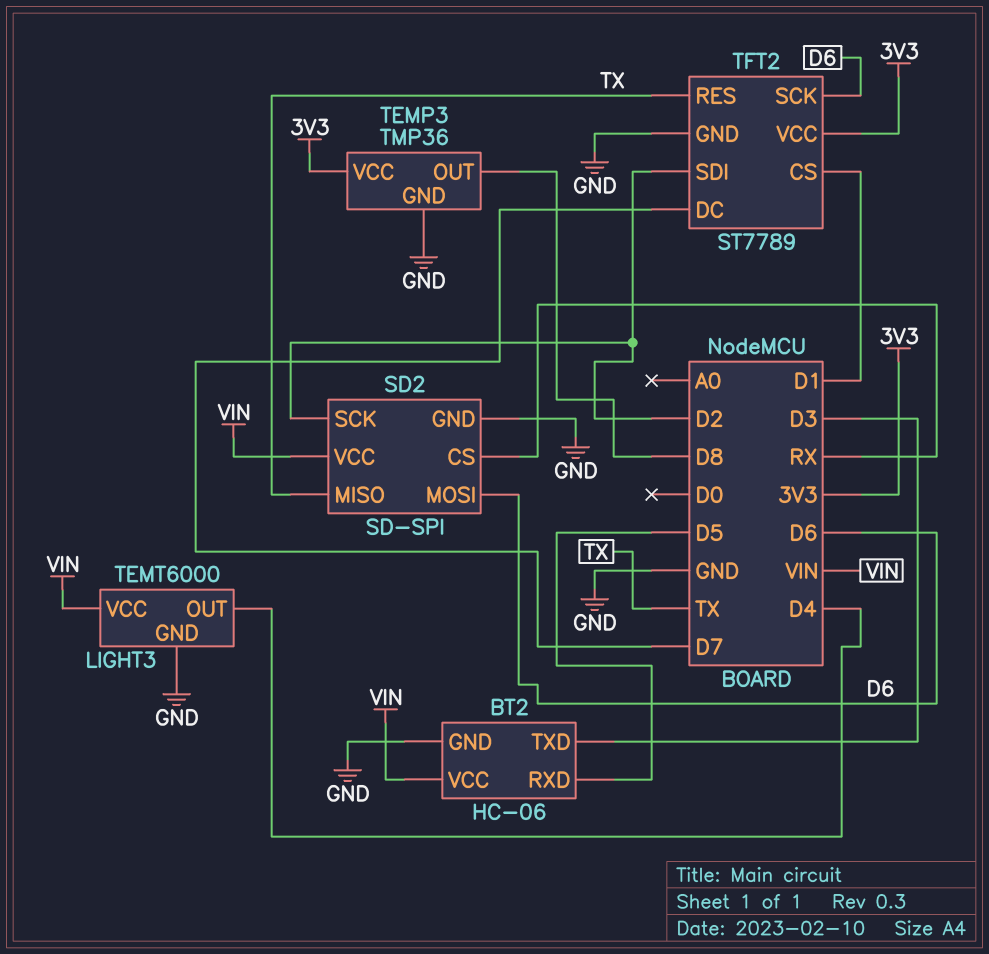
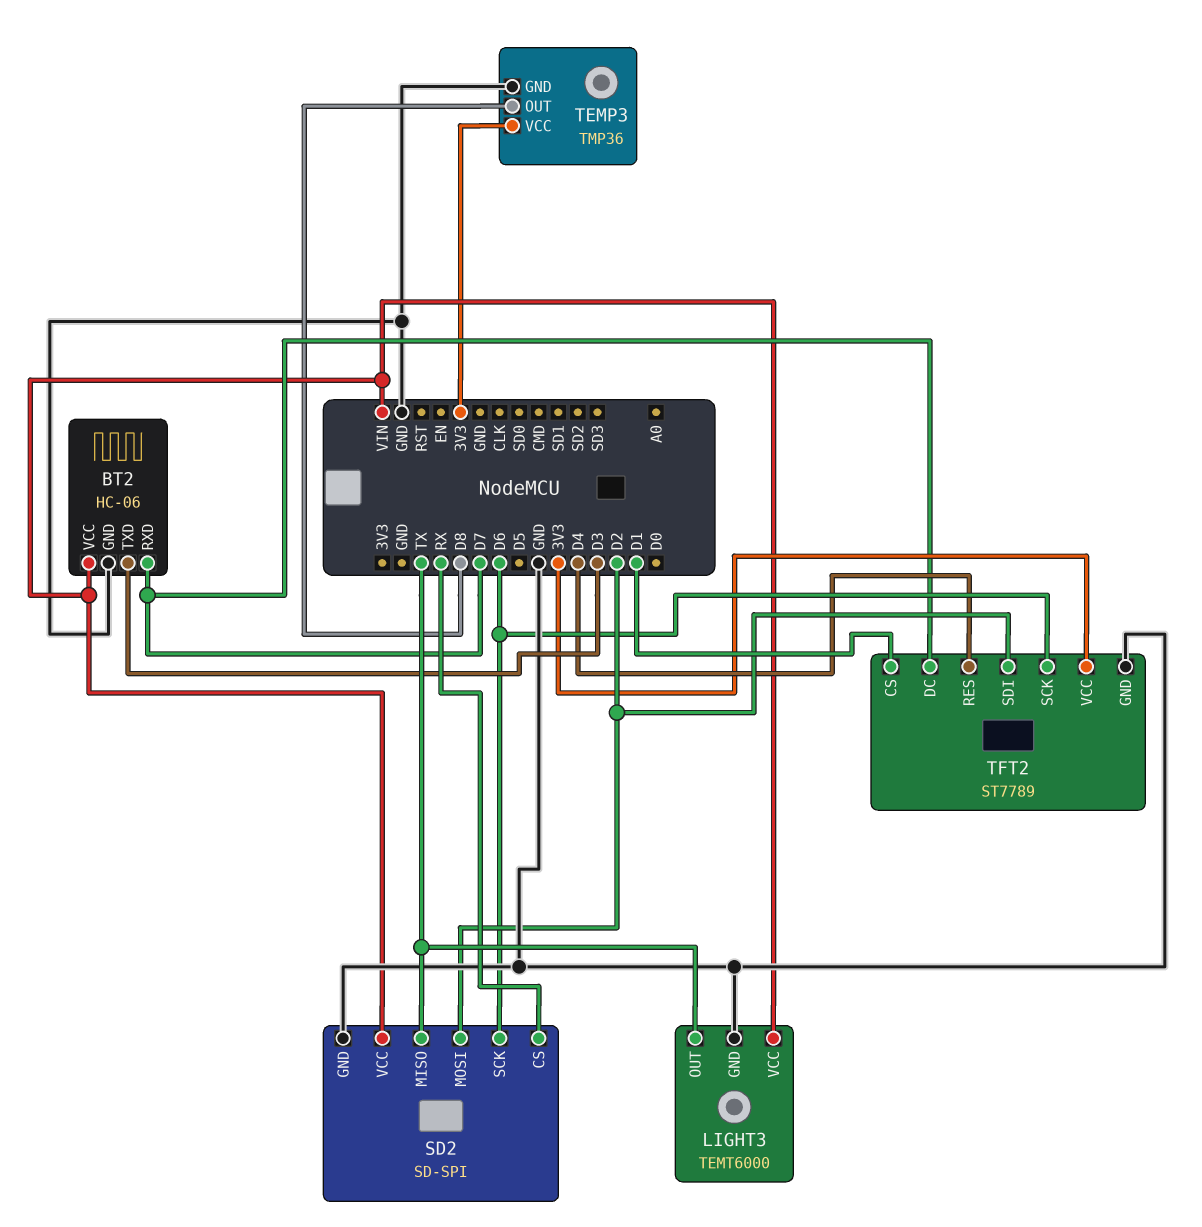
BT2 pin RXD: D5 -> D7
LIGHT3 pin OUT: D4 -> TX
SD2 pin MOSI: D6 -> D2
SD2 pin SCK: D2 -> D6
TFT2 pin RES: TX -> D4

